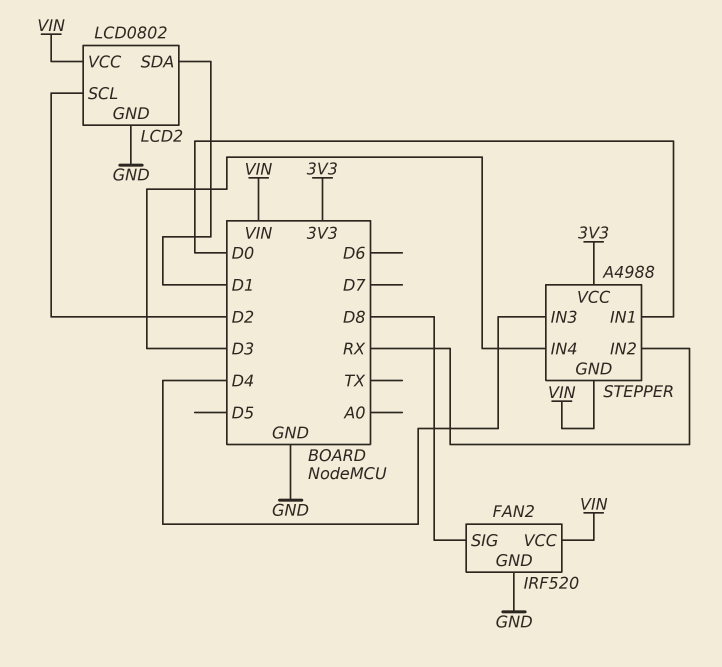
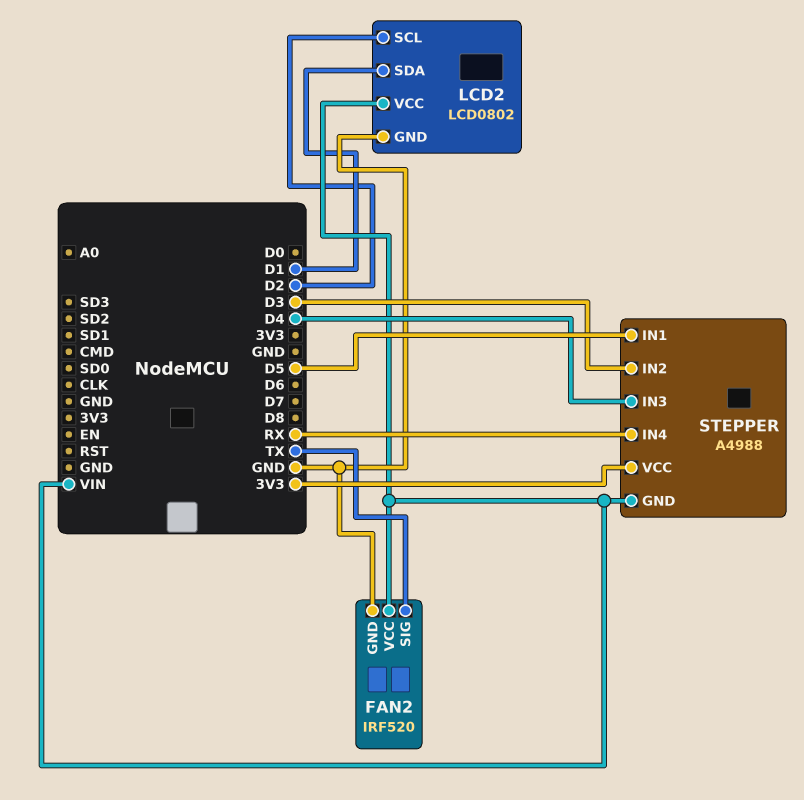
FAN2 pin SIG: D8 -> TX
STEPPER pin IN1: D0 -> D5
STEPPER pin IN2: RX -> D3
STEPPER pin IN4: D3 -> RX

